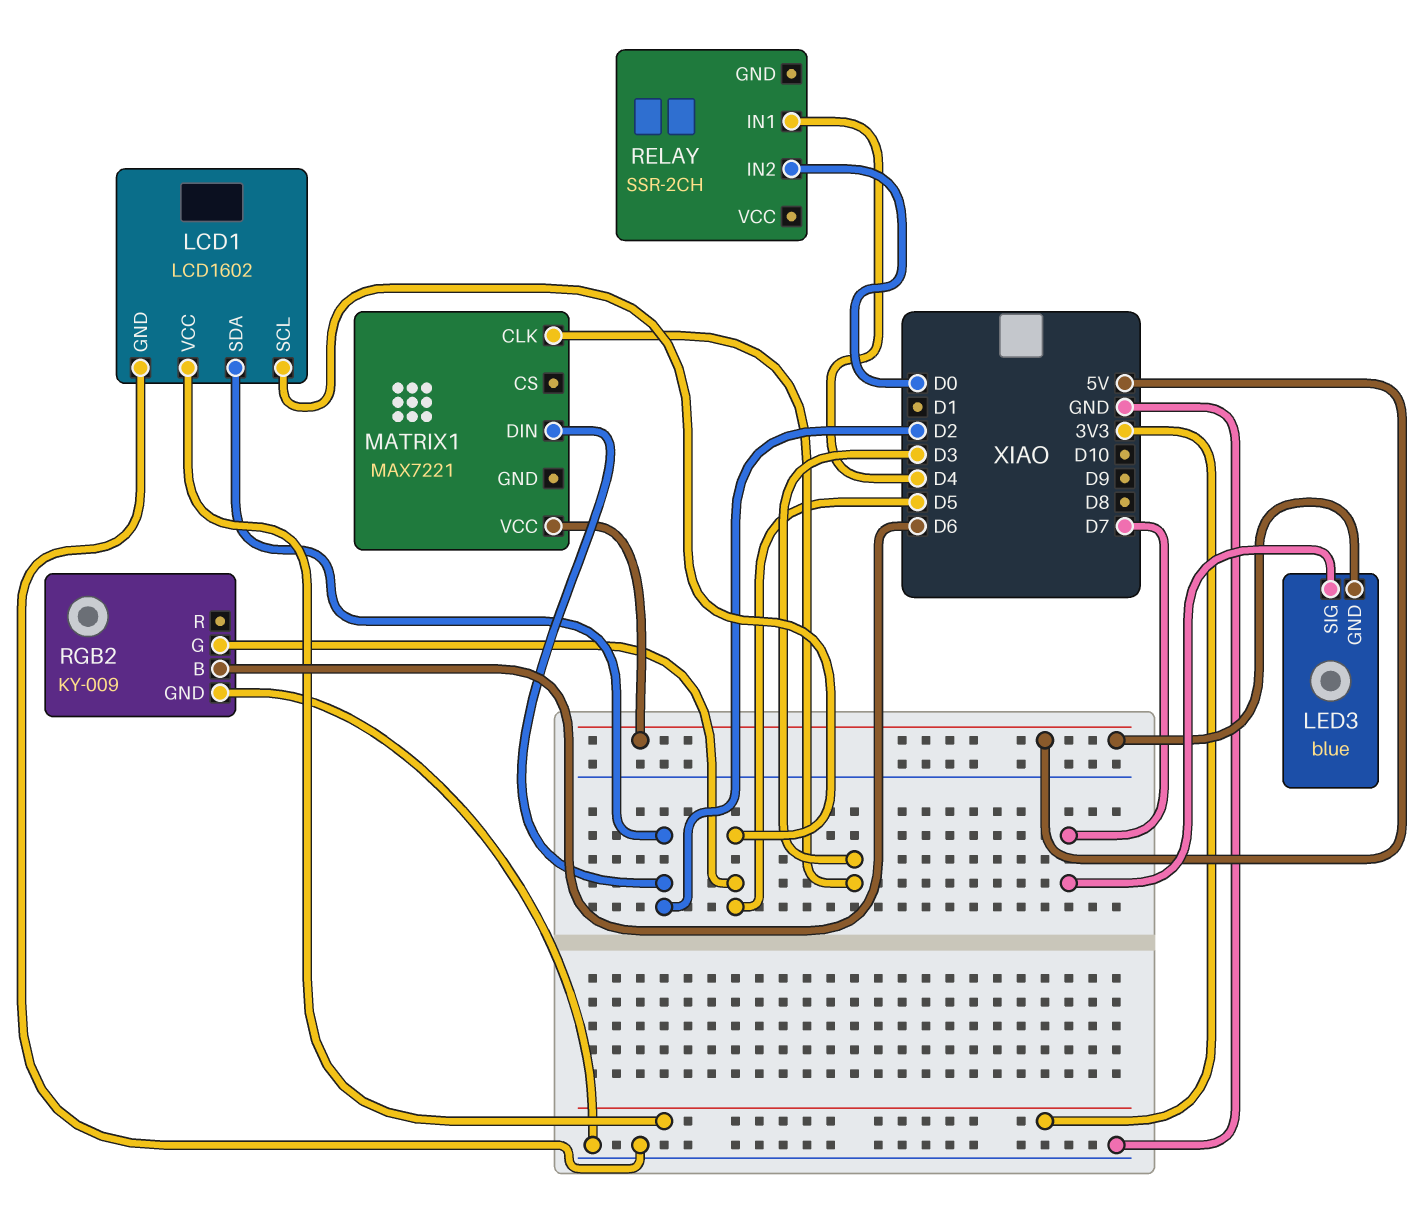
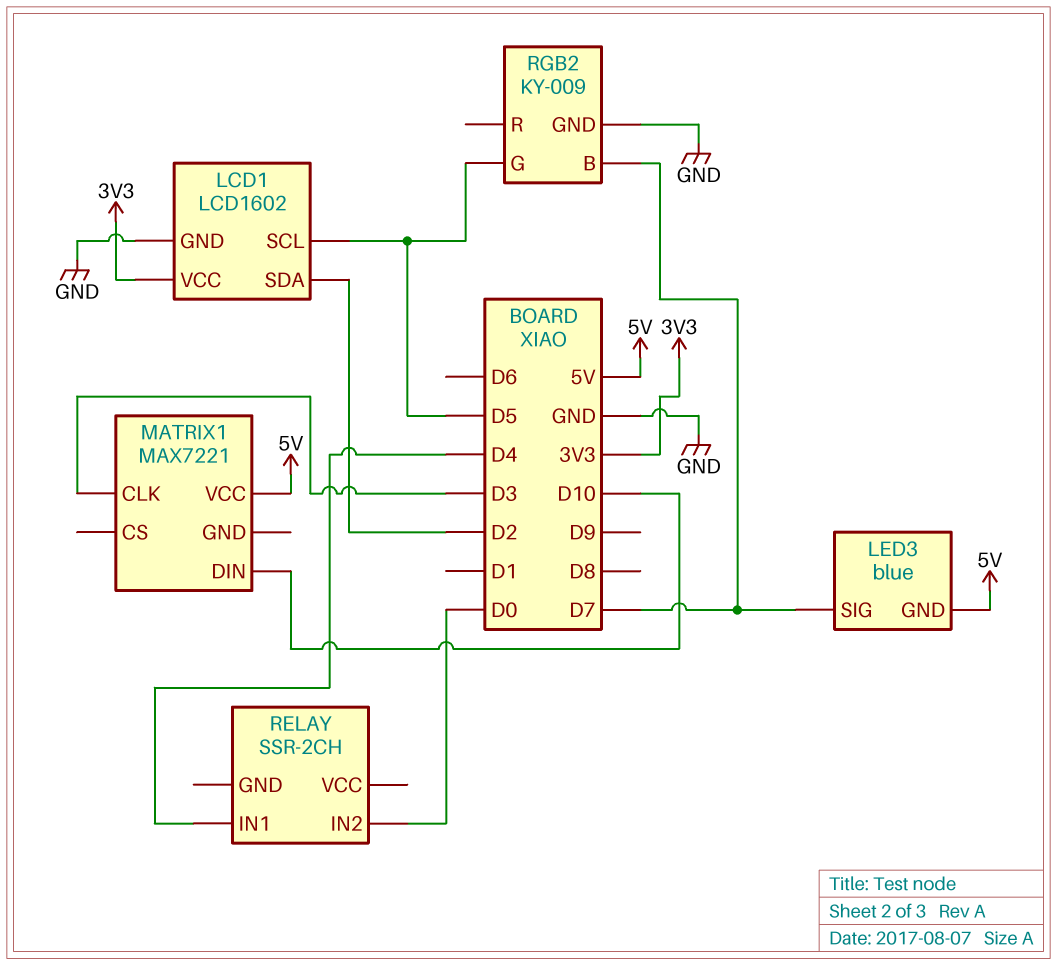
MATRIX1 pin DIN: D2 -> D10
RGB2 pin B: D6 -> D7

